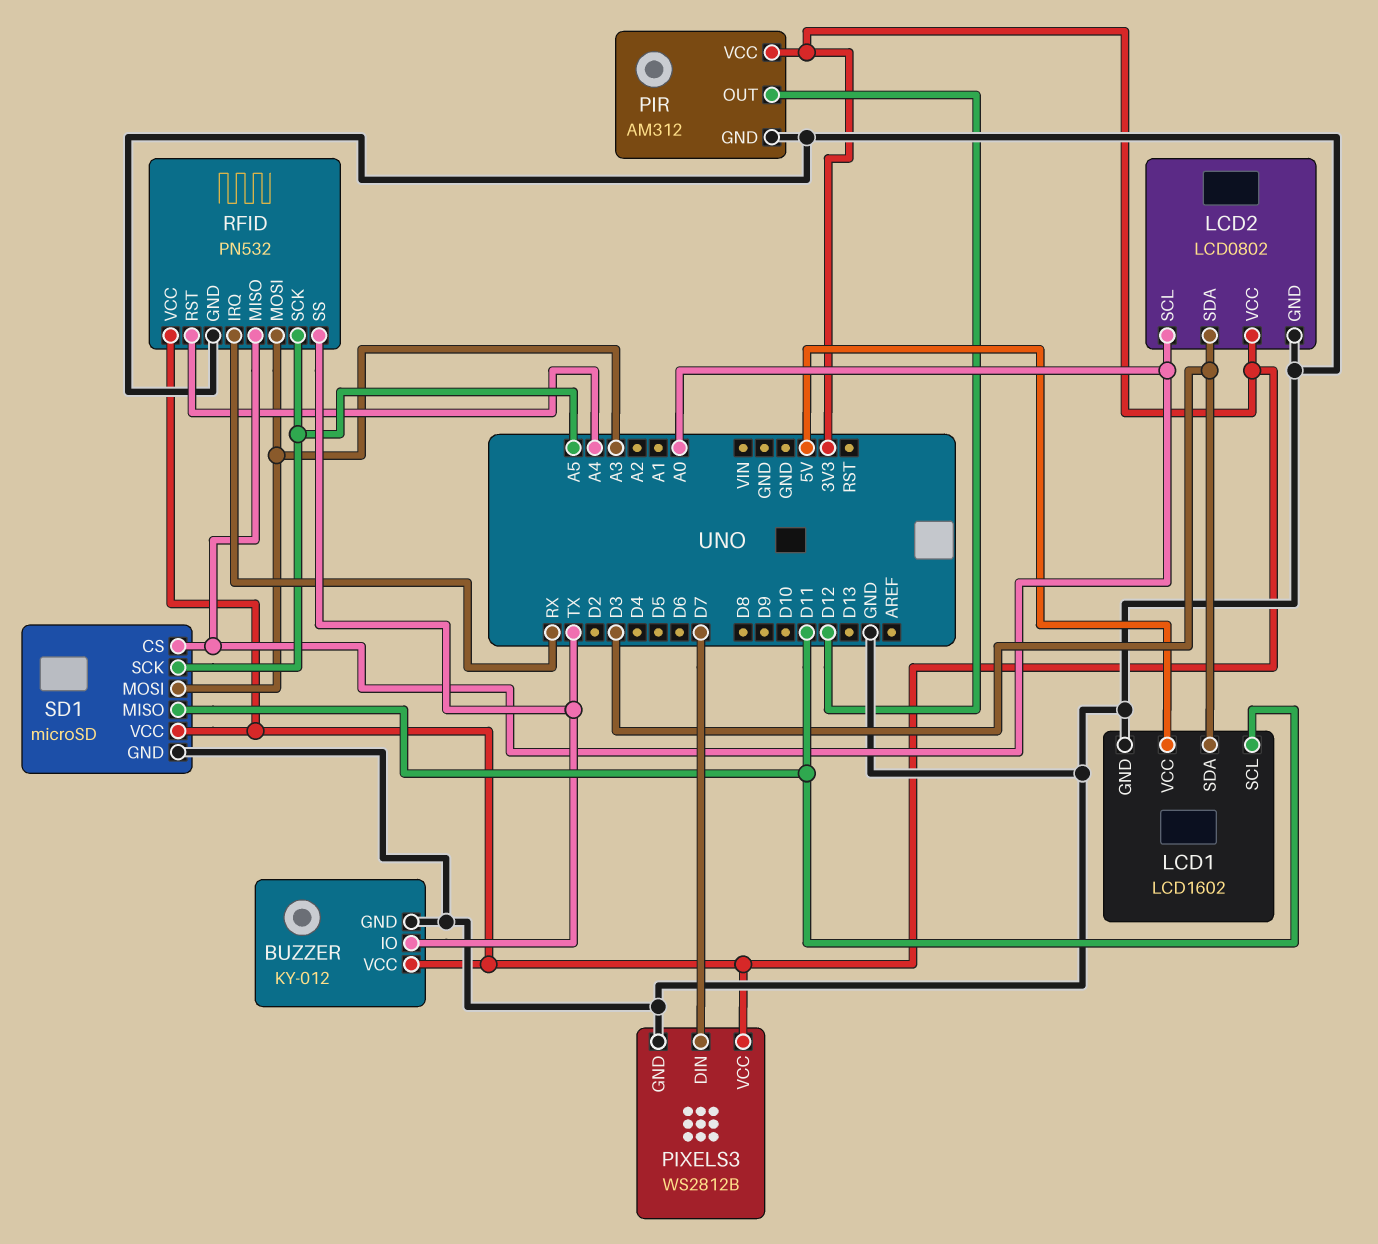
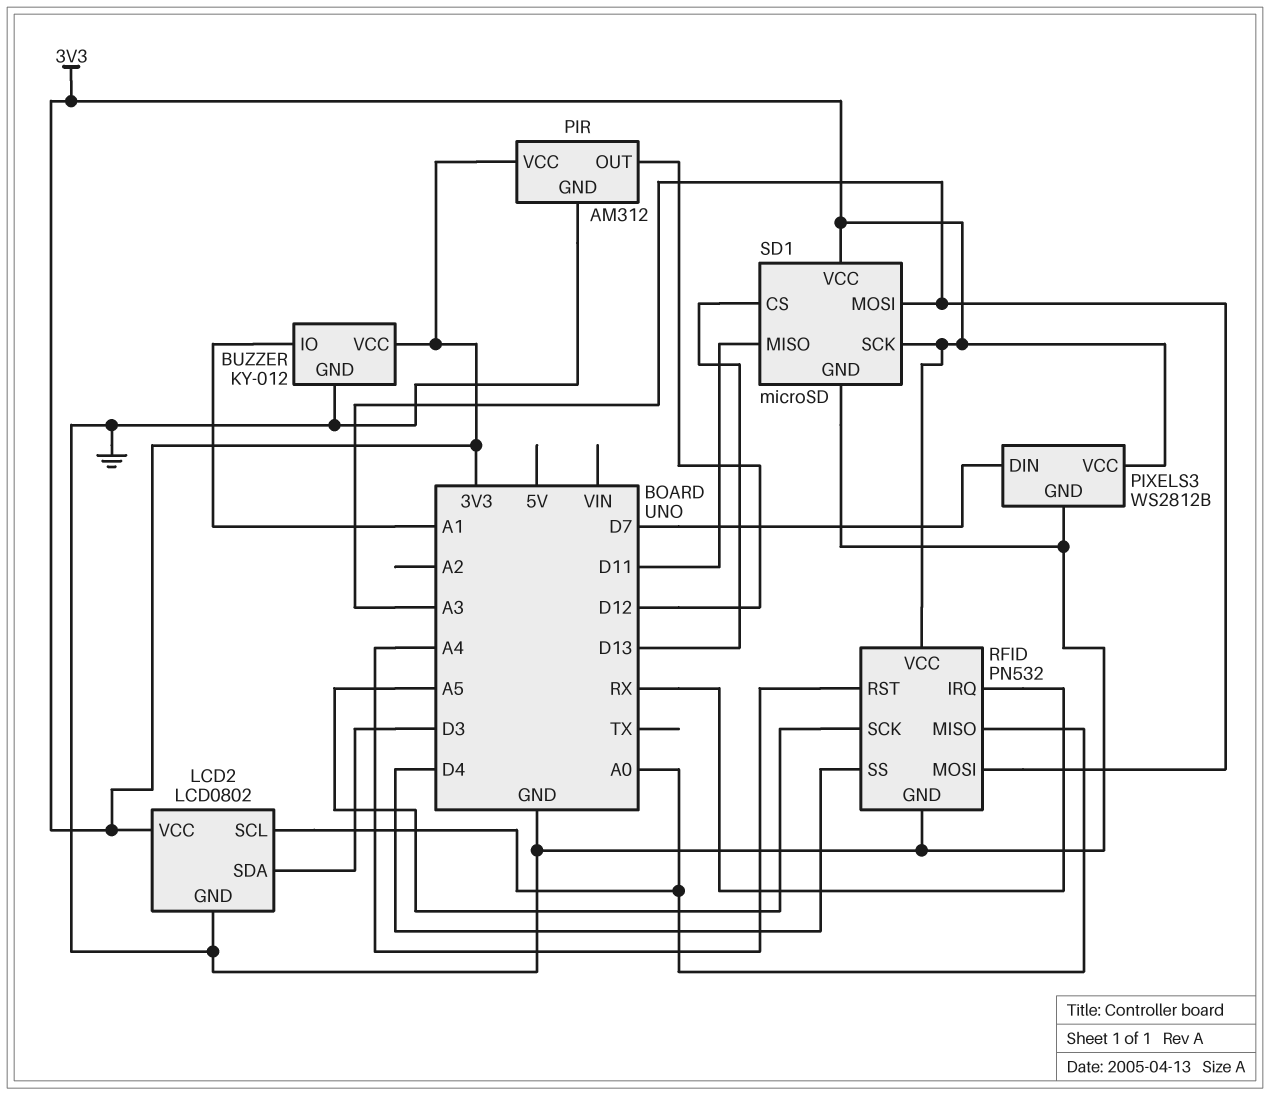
BUZZER pin IO: TX -> A1
LCD1: LCD1602 -> none
LCD1 pin GND: GND -> none
LCD1 pin SCL: D11 -> none
LCD1 pin SDA: D3 -> none
LCD1 pin VCC: 5V -> none
RFID pin SS: TX -> D4
SD1 pin CS: A0 -> D13
SD1 pin SCK: A5 -> 3V3

